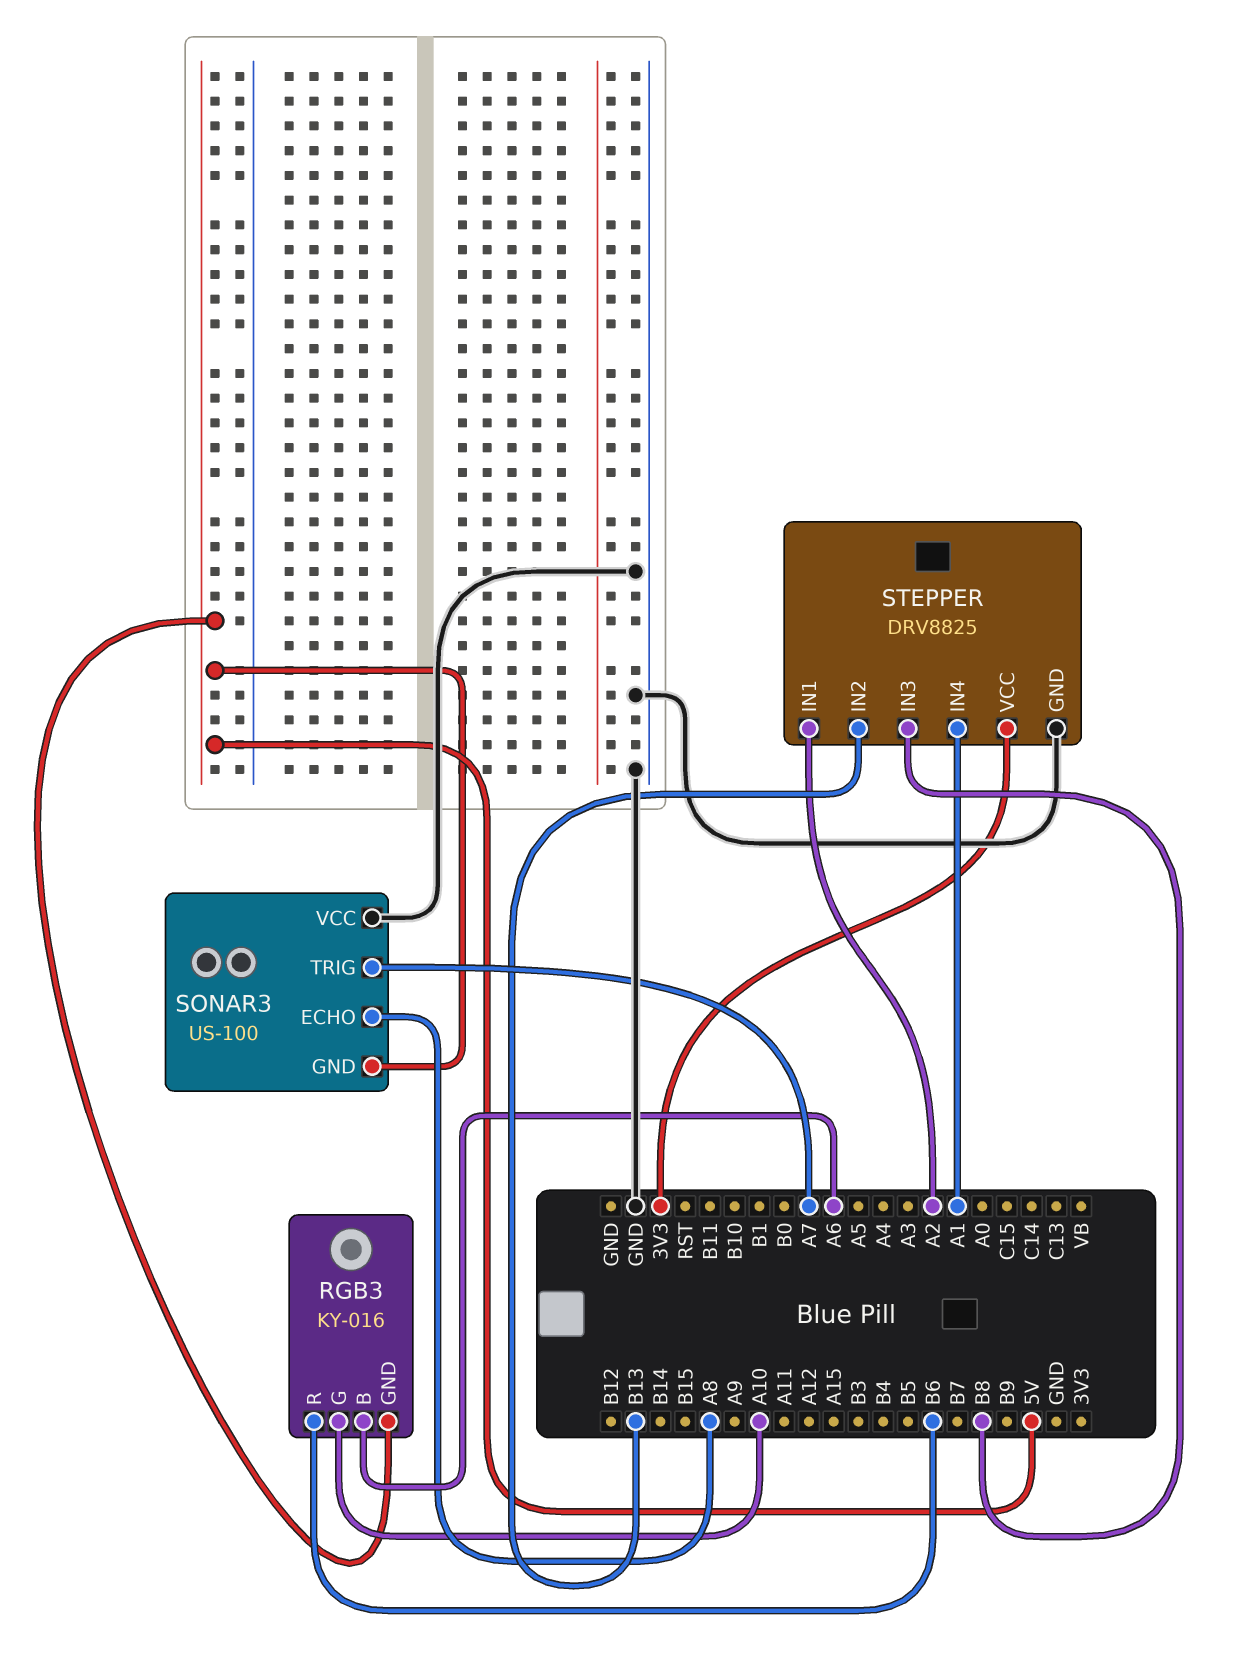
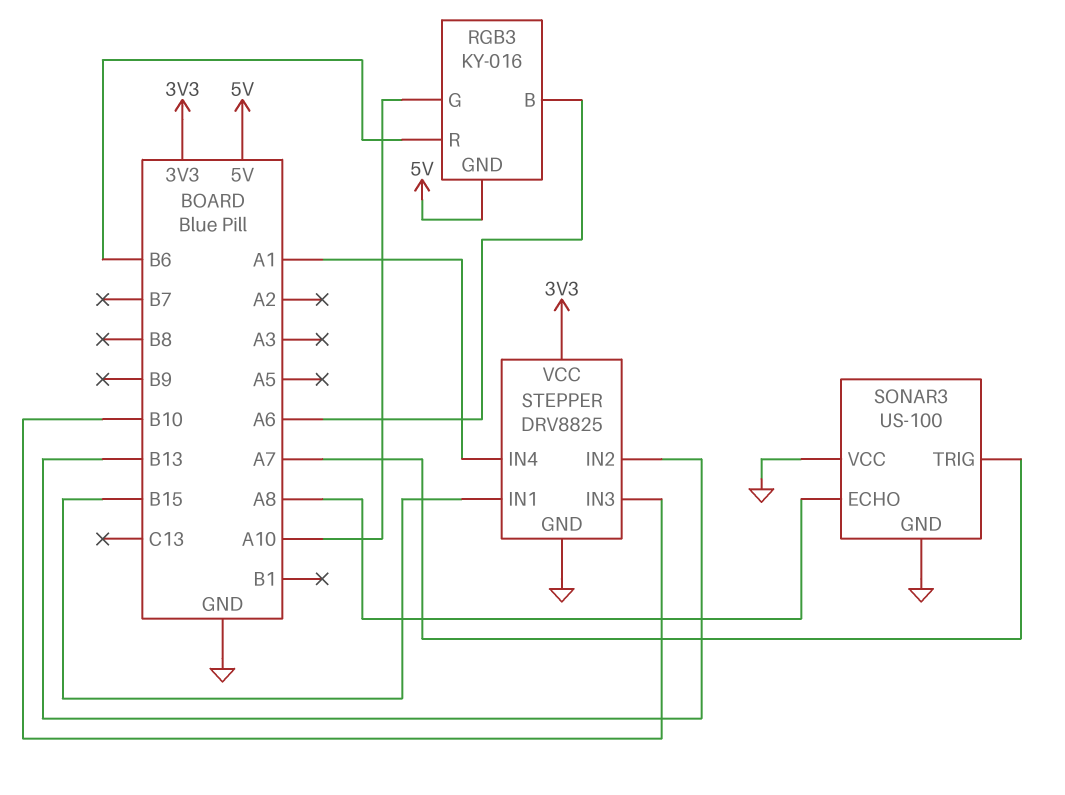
SONAR3 pin GND: 5V -> GND
STEPPER pin IN1: A2 -> B15
STEPPER pin IN3: B8 -> B10

